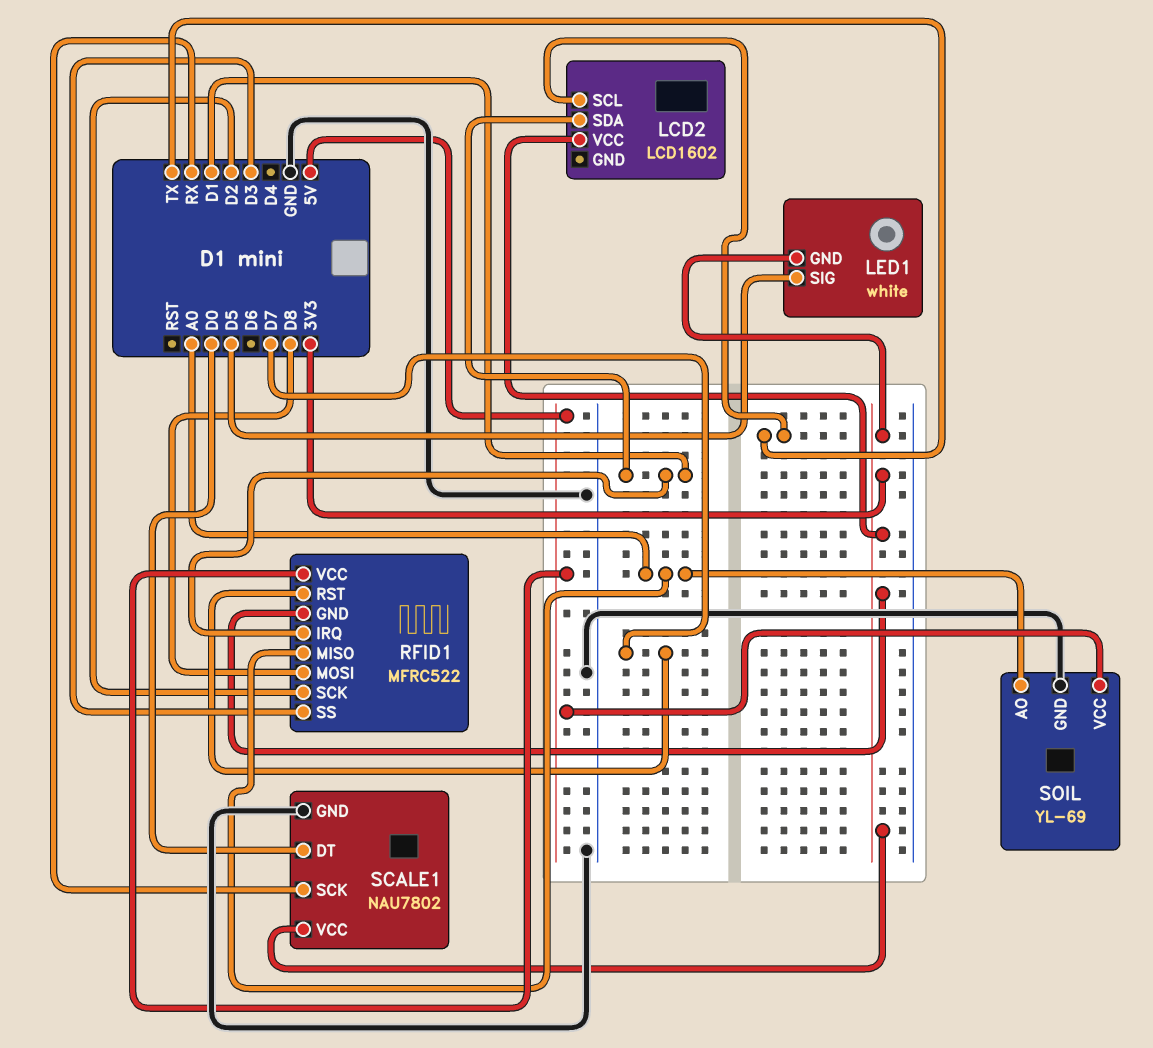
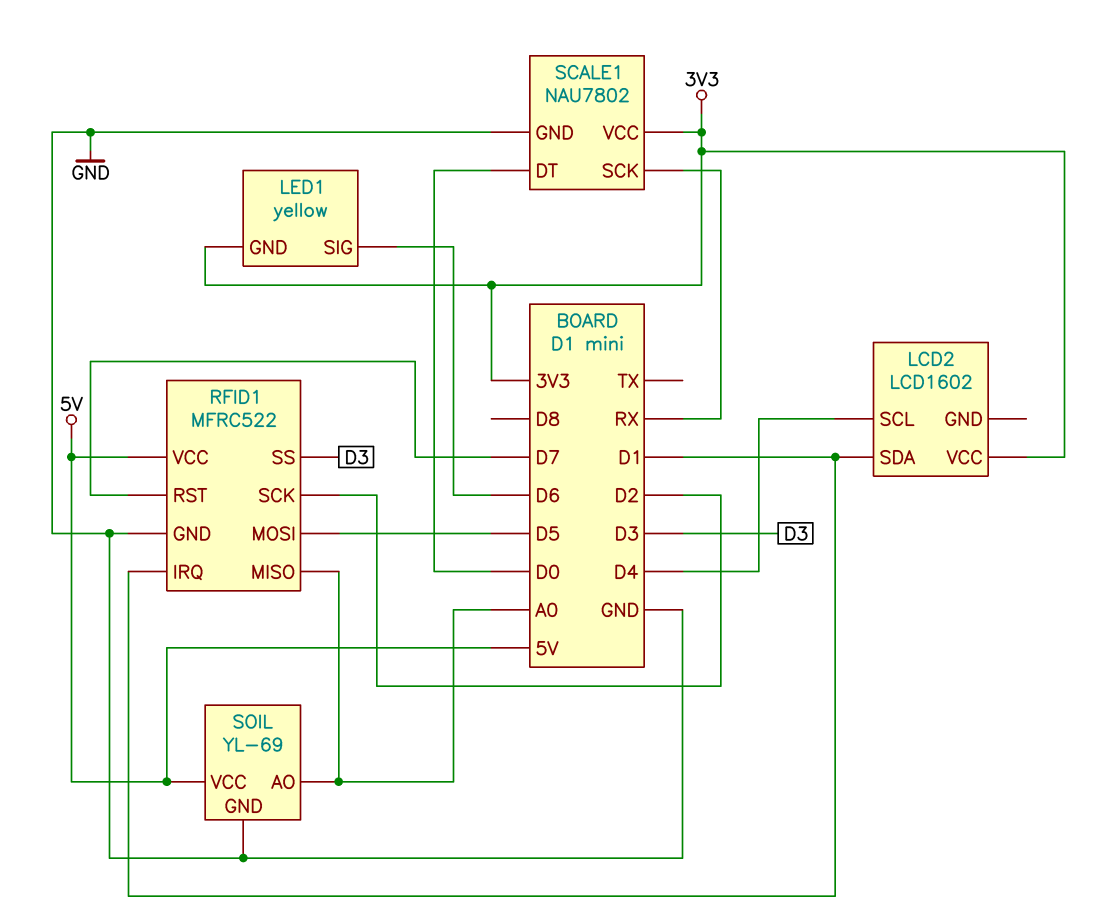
LCD2 pin SCL: TX -> D4
LED1: white -> yellow
LED1 pin SIG: D5 -> D6
RFID1 pin GND: 3V3 -> GND
RFID1 pin MOSI: D8 -> D5

